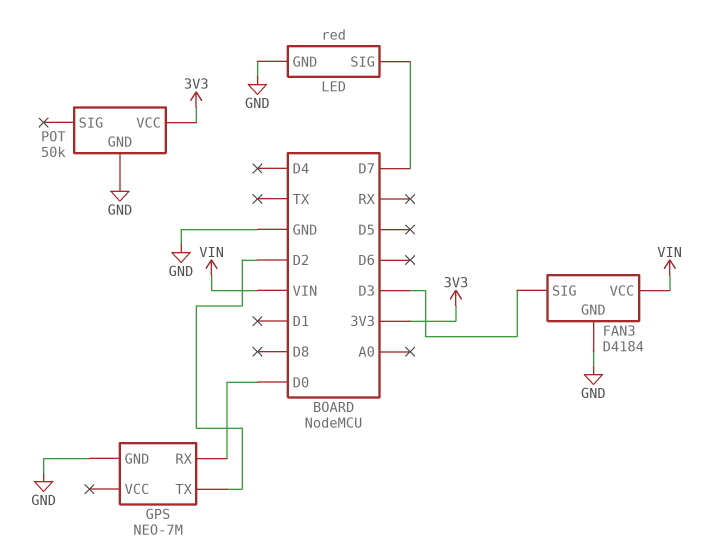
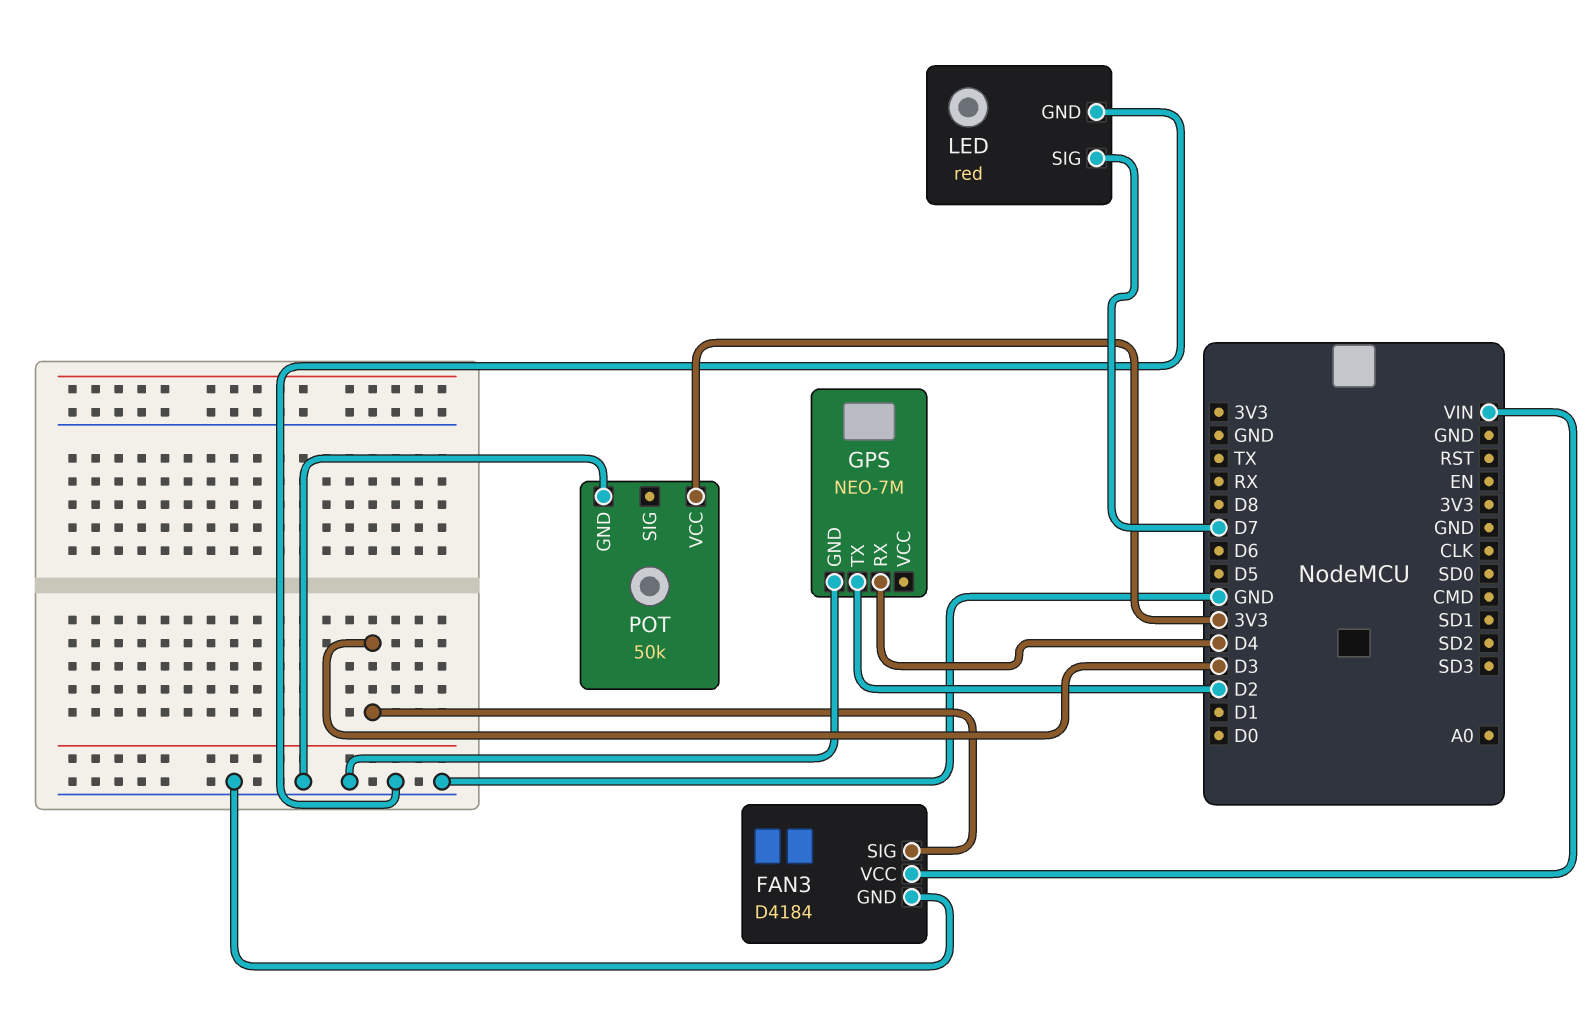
GPS pin RX: D0 -> D4

